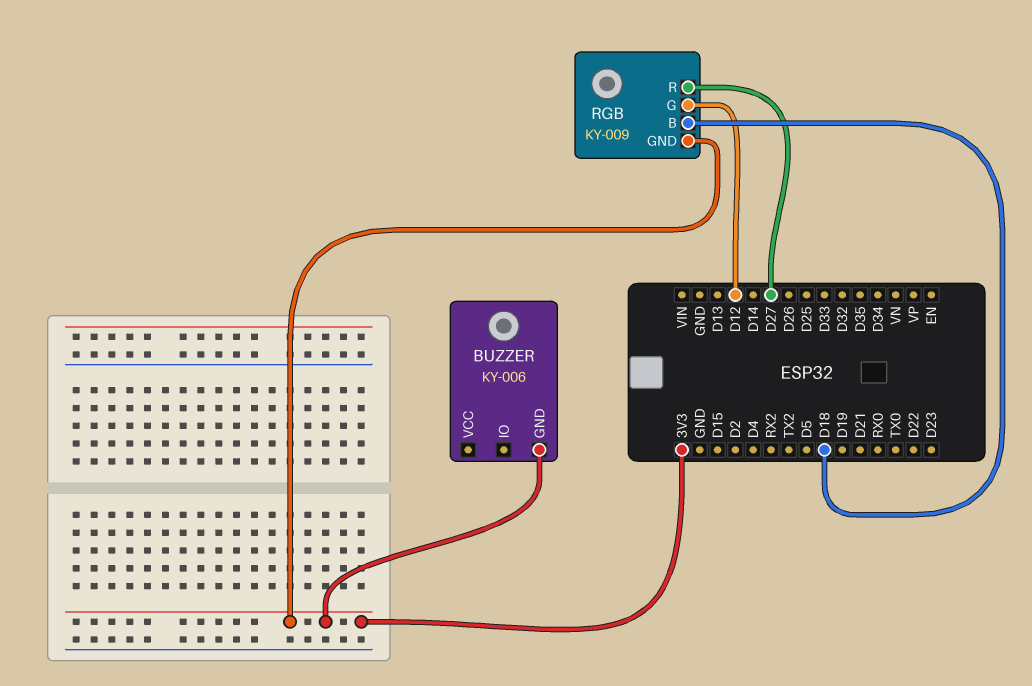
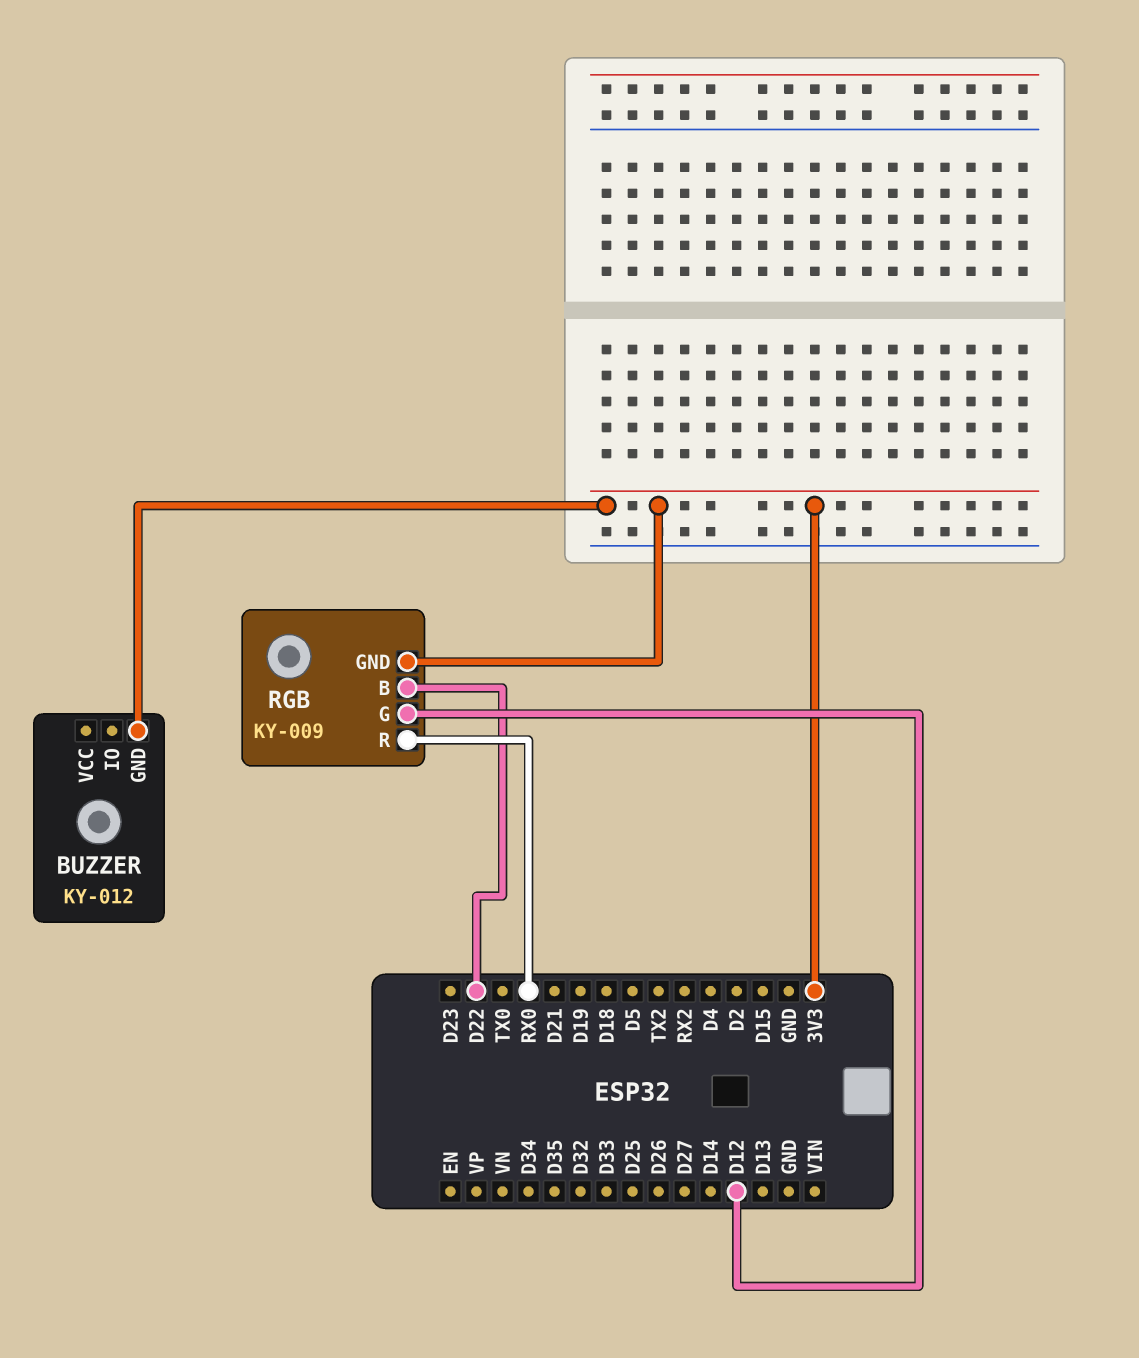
BUZZER: KY-006 -> KY-012
RGB pin B: D18 -> D22
RGB pin R: D27 -> RX0

